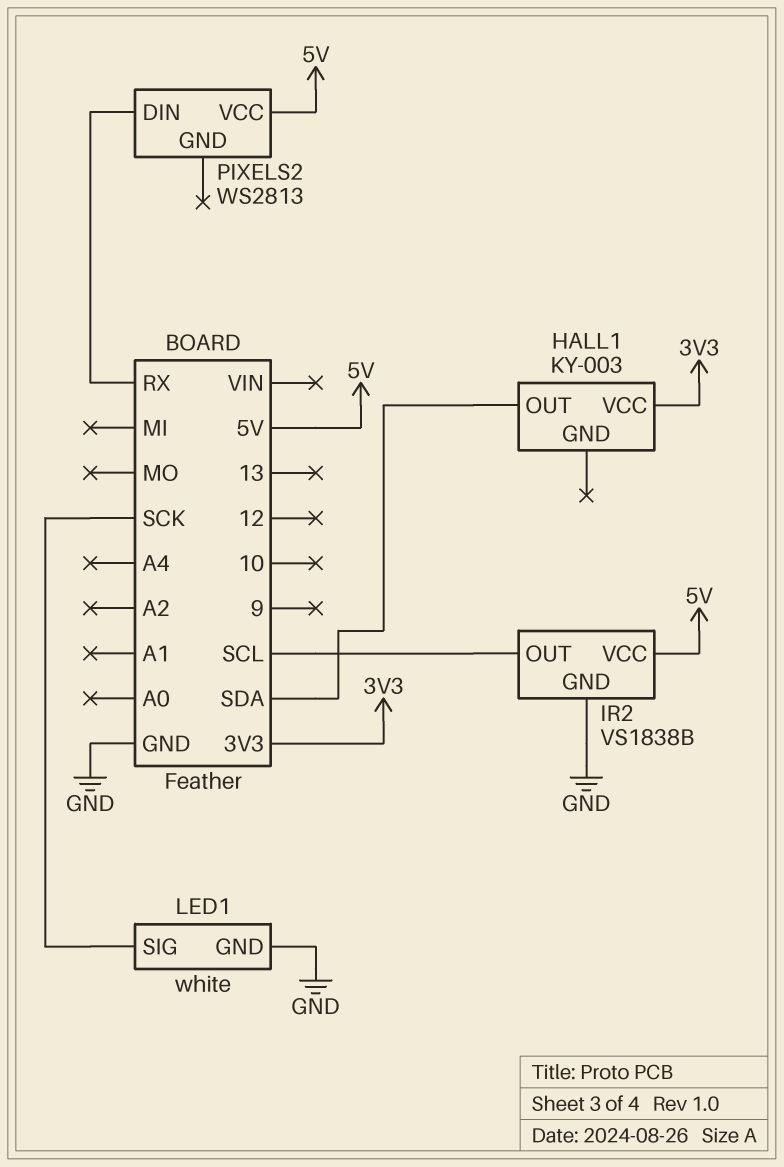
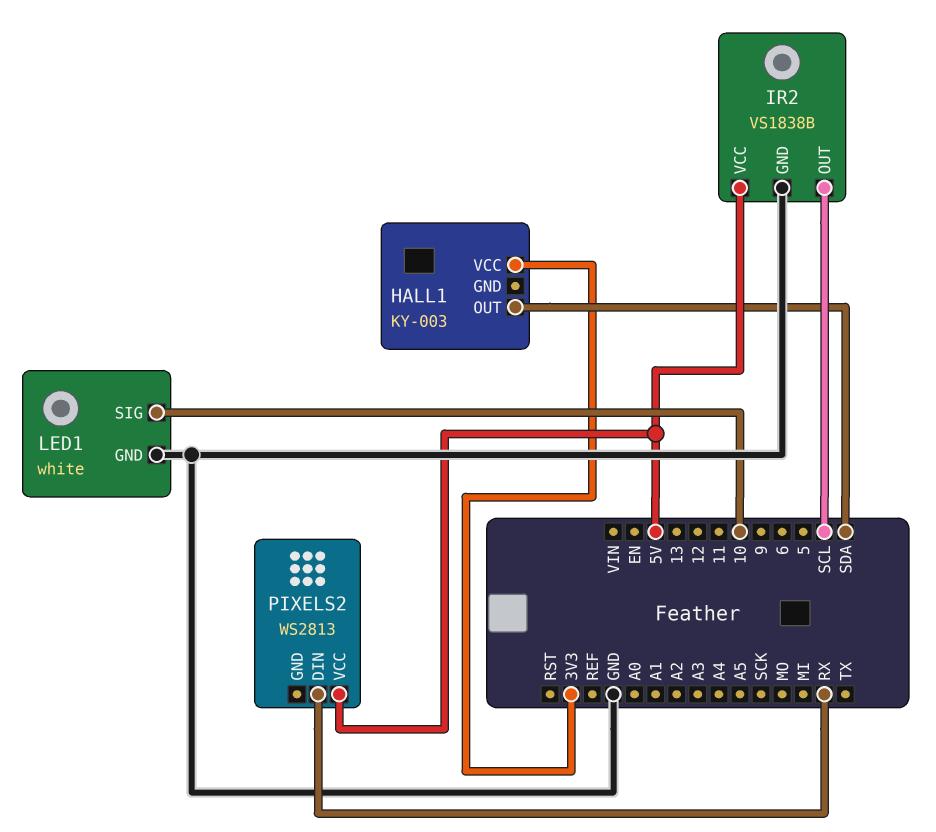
LED1 pin SIG: SCK -> 10

